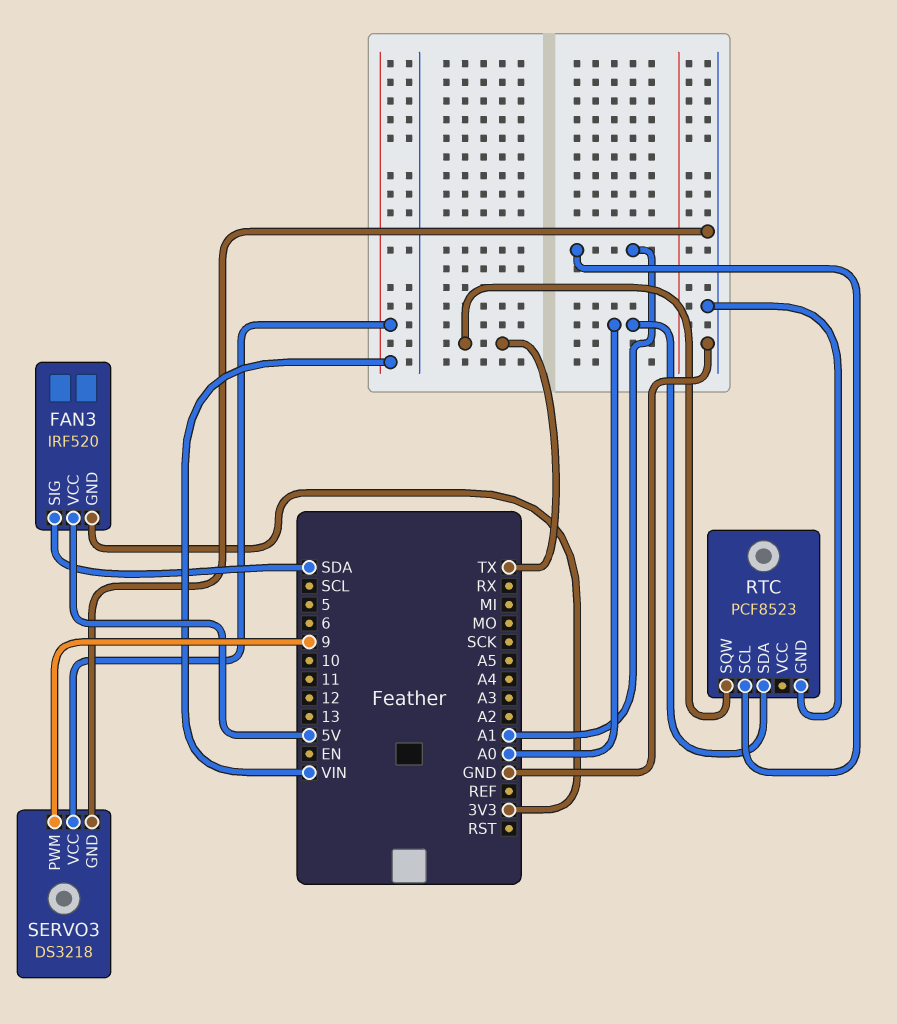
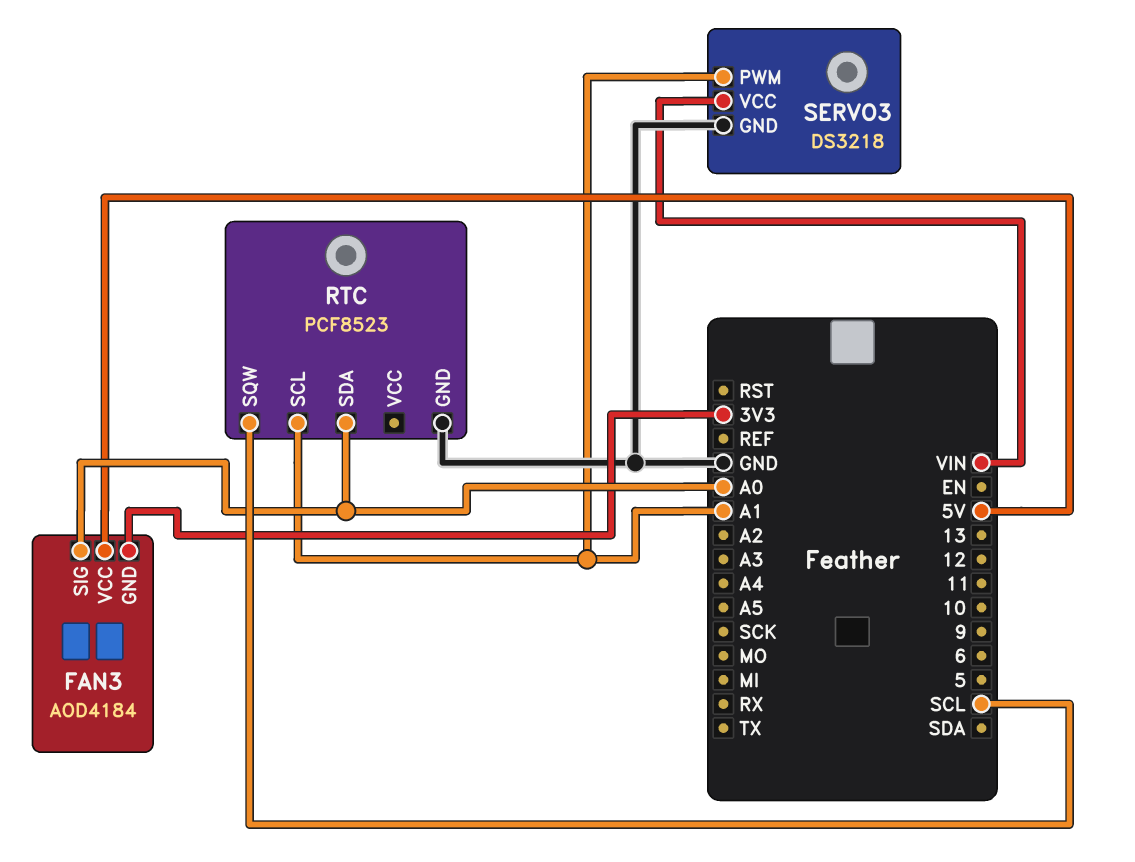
FAN3: IRF520 -> AOD4184
FAN3 pin SIG: SDA -> A0
RTC pin SQW: TX -> SCL
SERVO3 pin PWM: 9 -> A1

